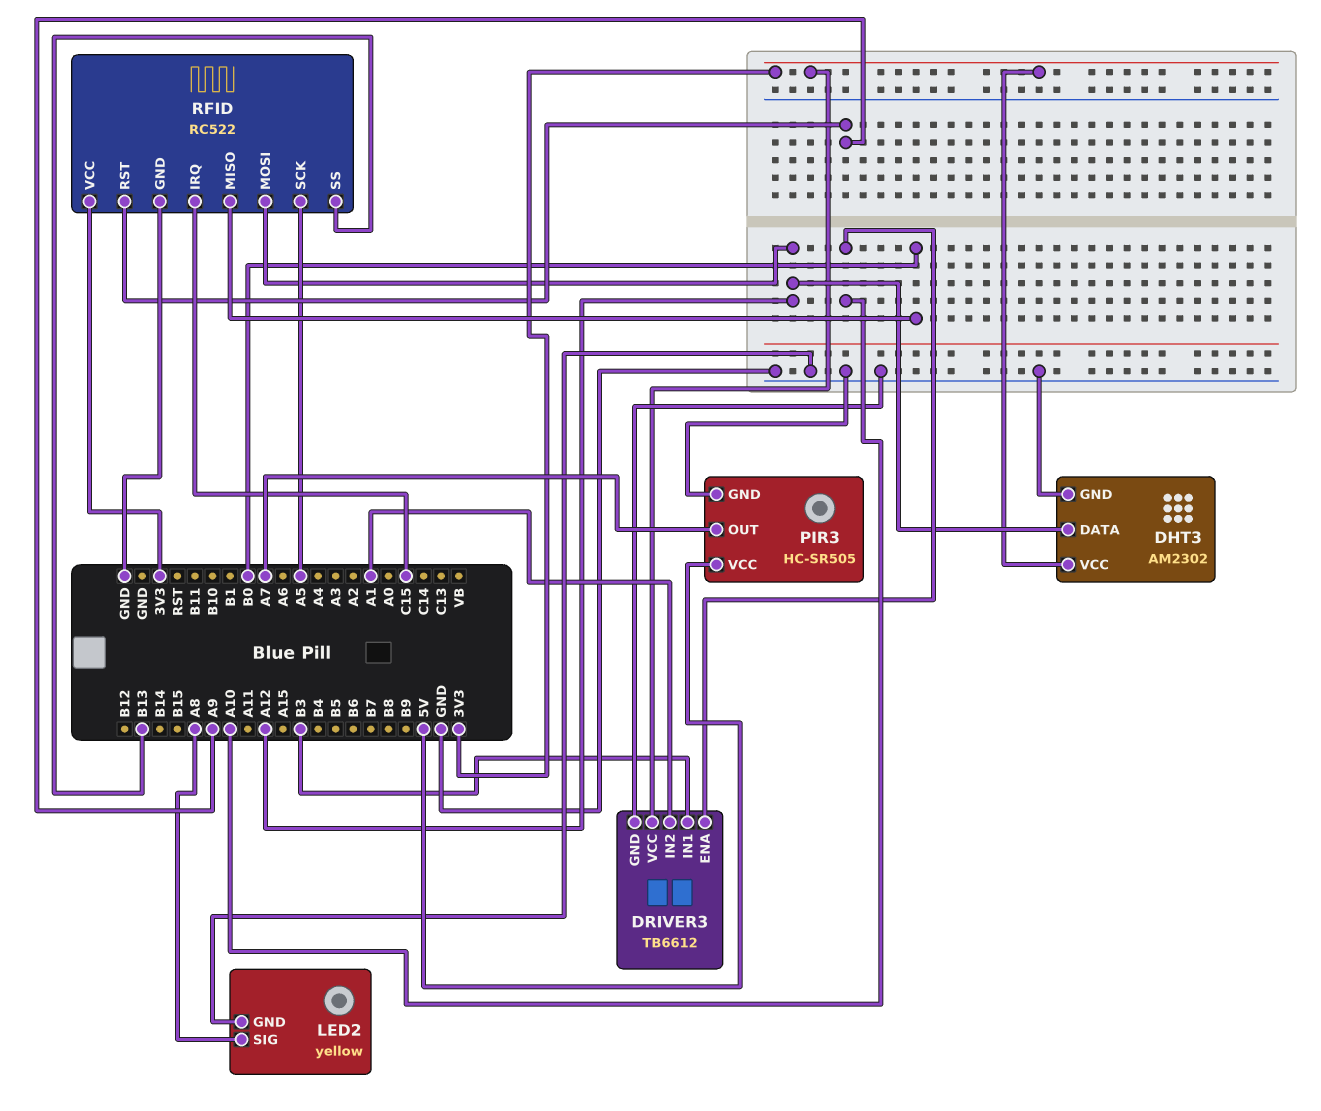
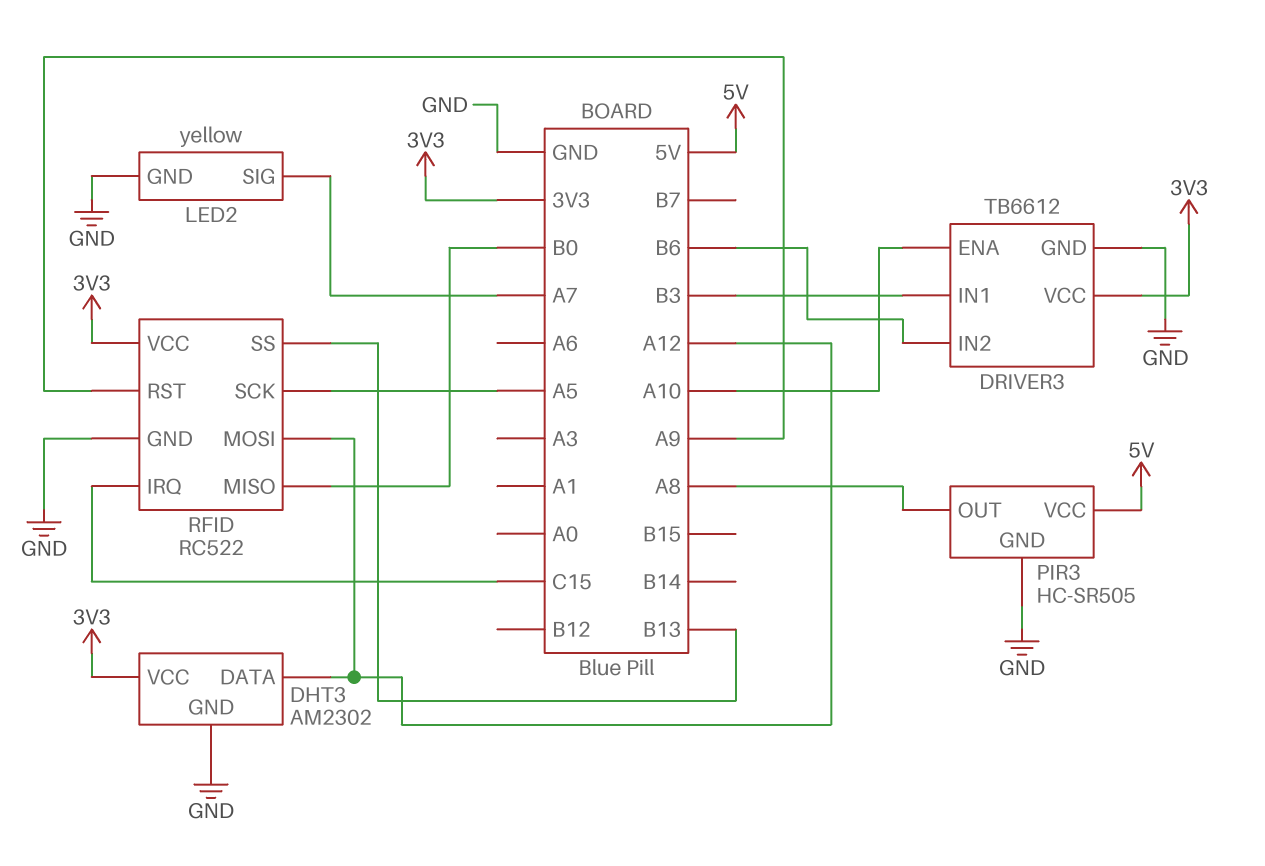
DRIVER3 pin IN2: A1 -> B6
LED2 pin SIG: A8 -> A7
PIR3 pin OUT: A7 -> A8

